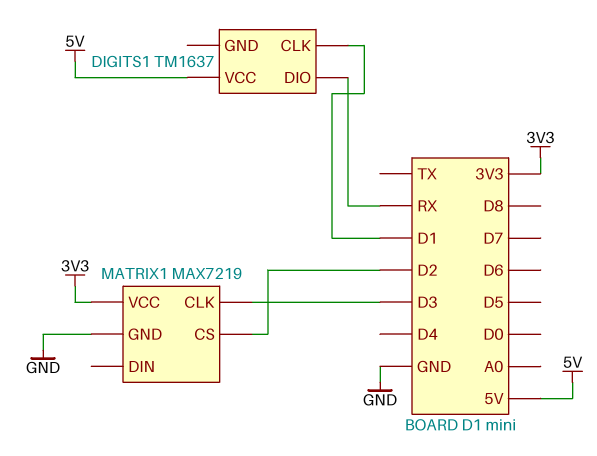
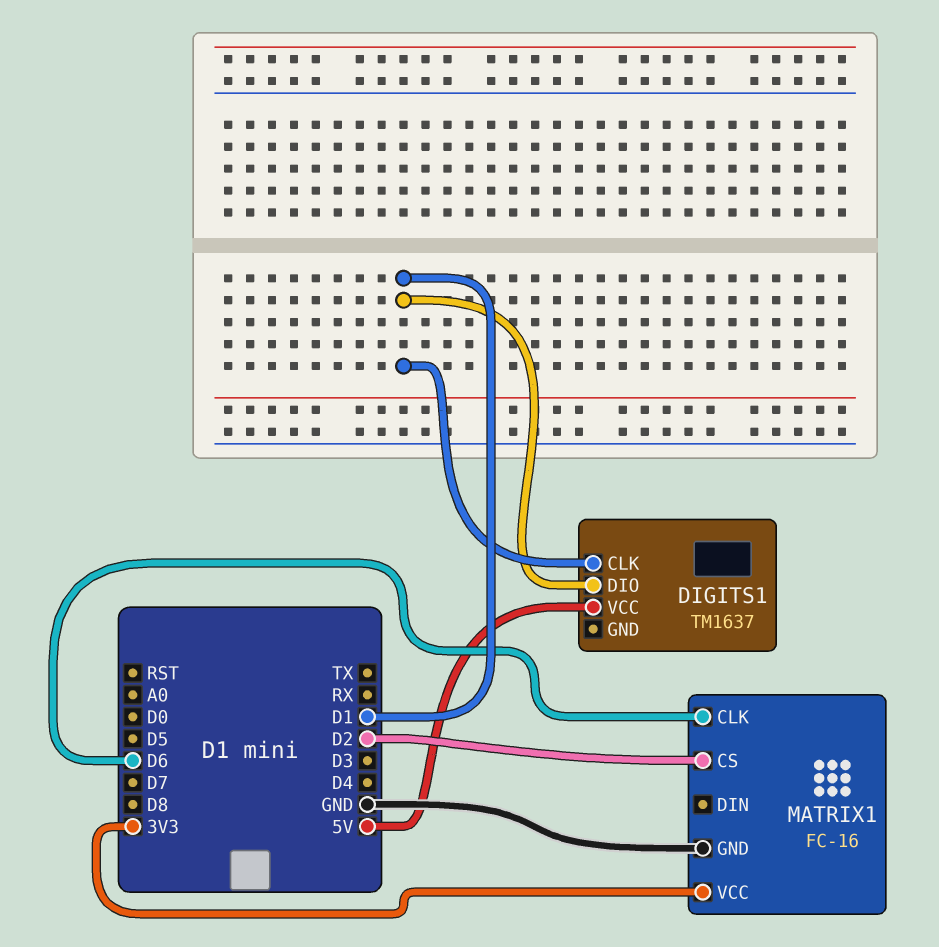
DIGITS1 pin DIO: RX -> D1
MATRIX1: MAX7219 -> FC-16
MATRIX1 pin CLK: D3 -> D6

